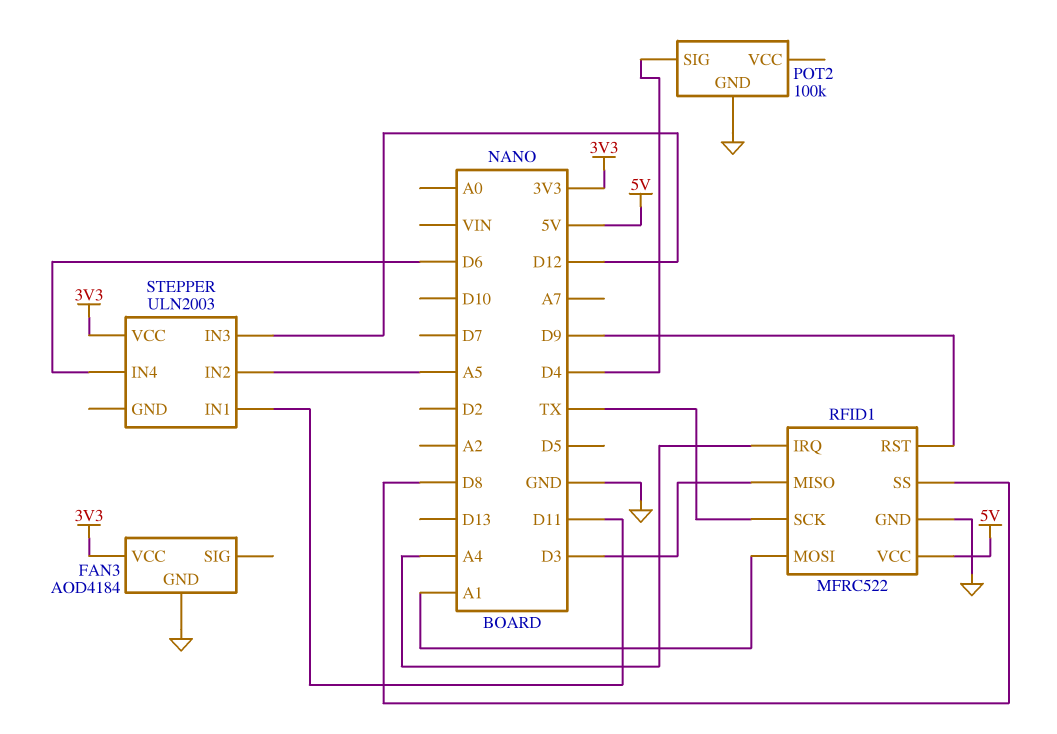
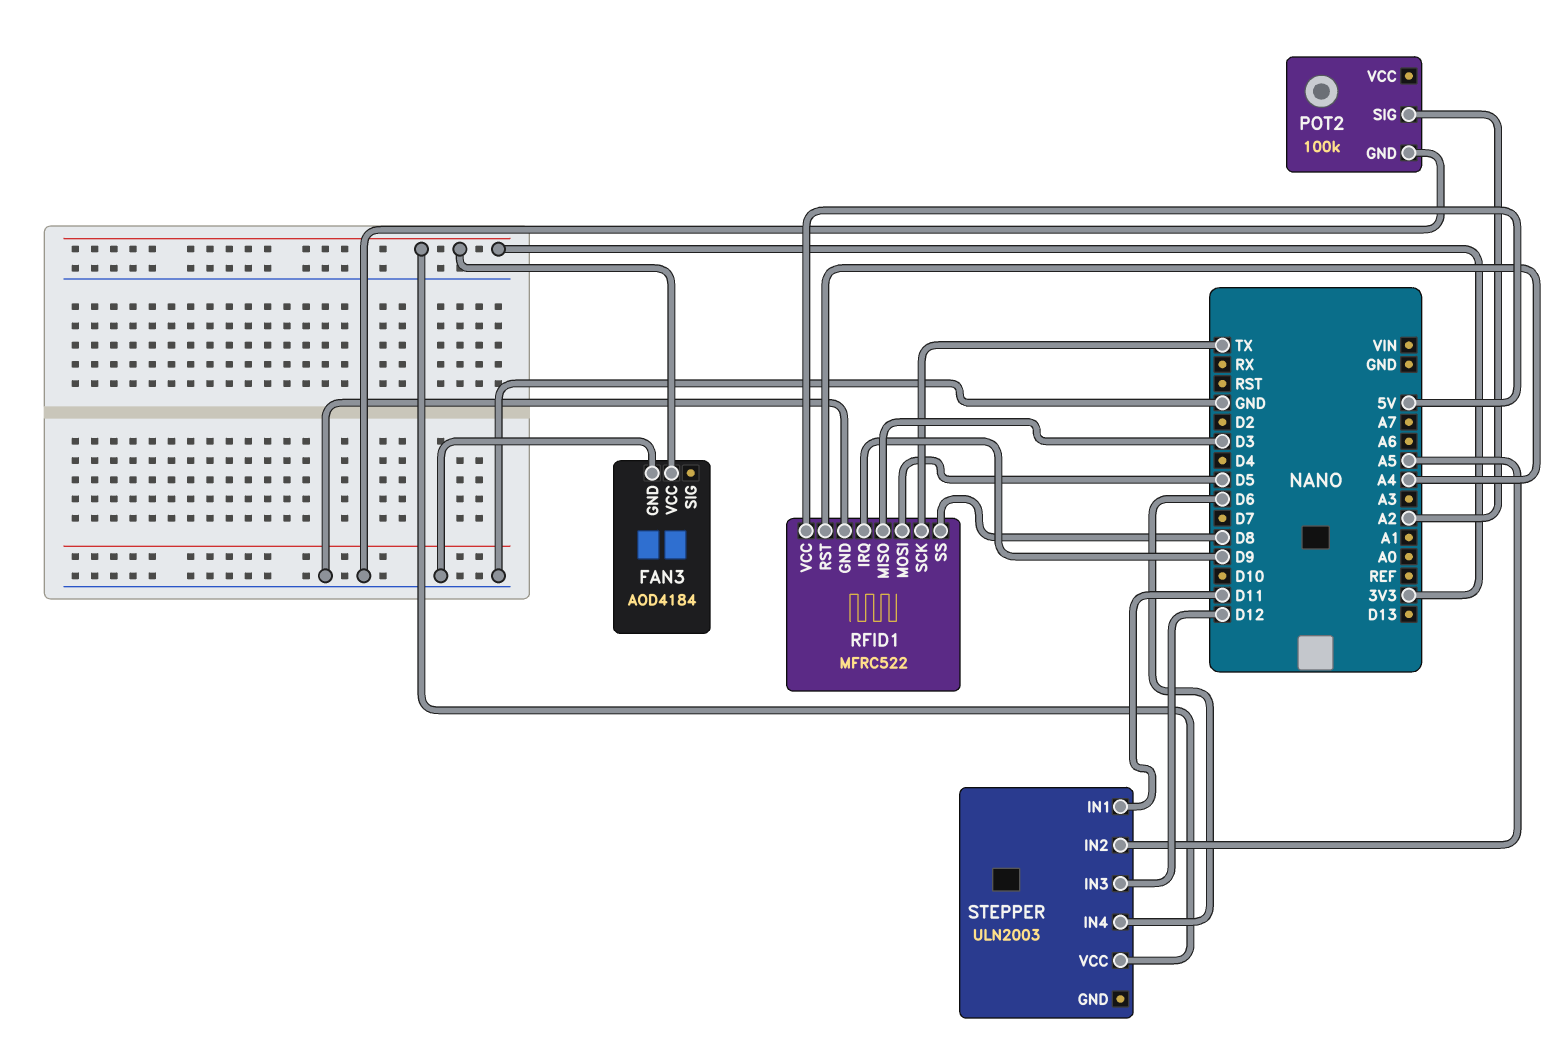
POT2 pin SIG: D4 -> A2
RFID1 pin IRQ: A4 -> D9
RFID1 pin MOSI: A1 -> D5
RFID1 pin RST: D9 -> A4

